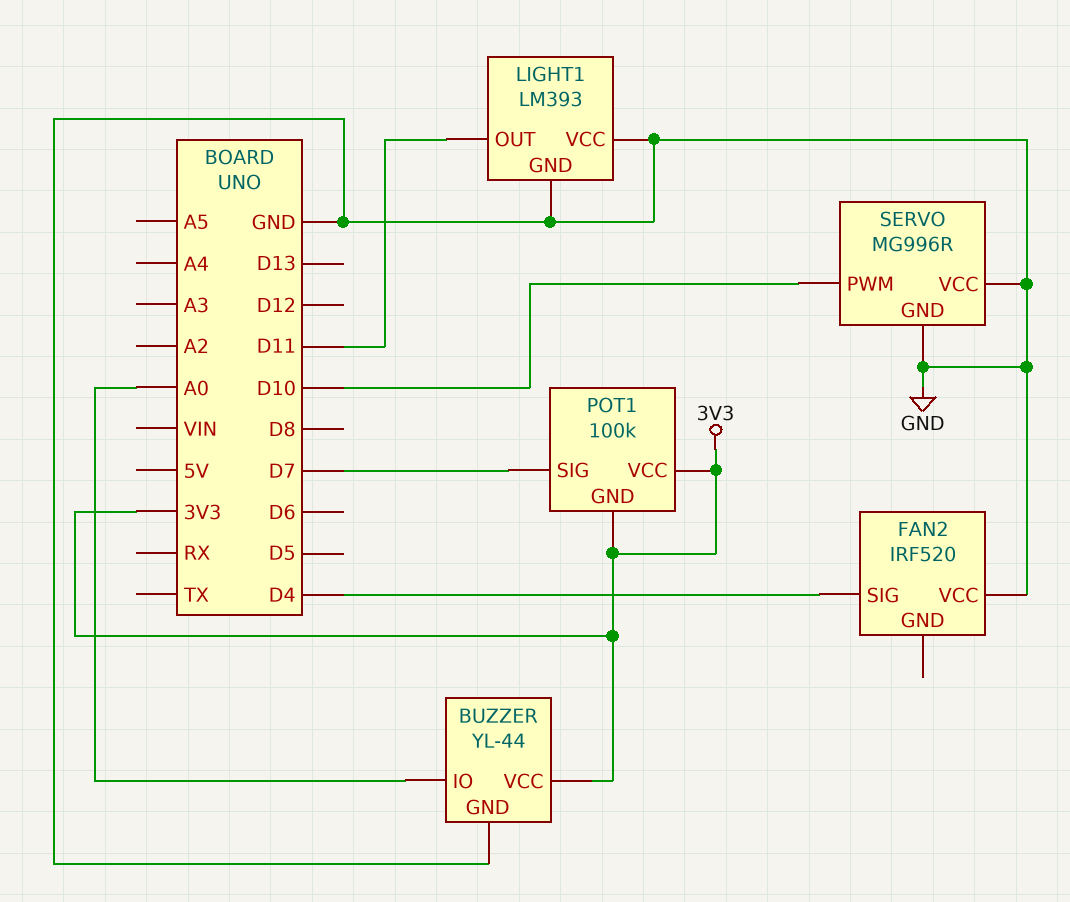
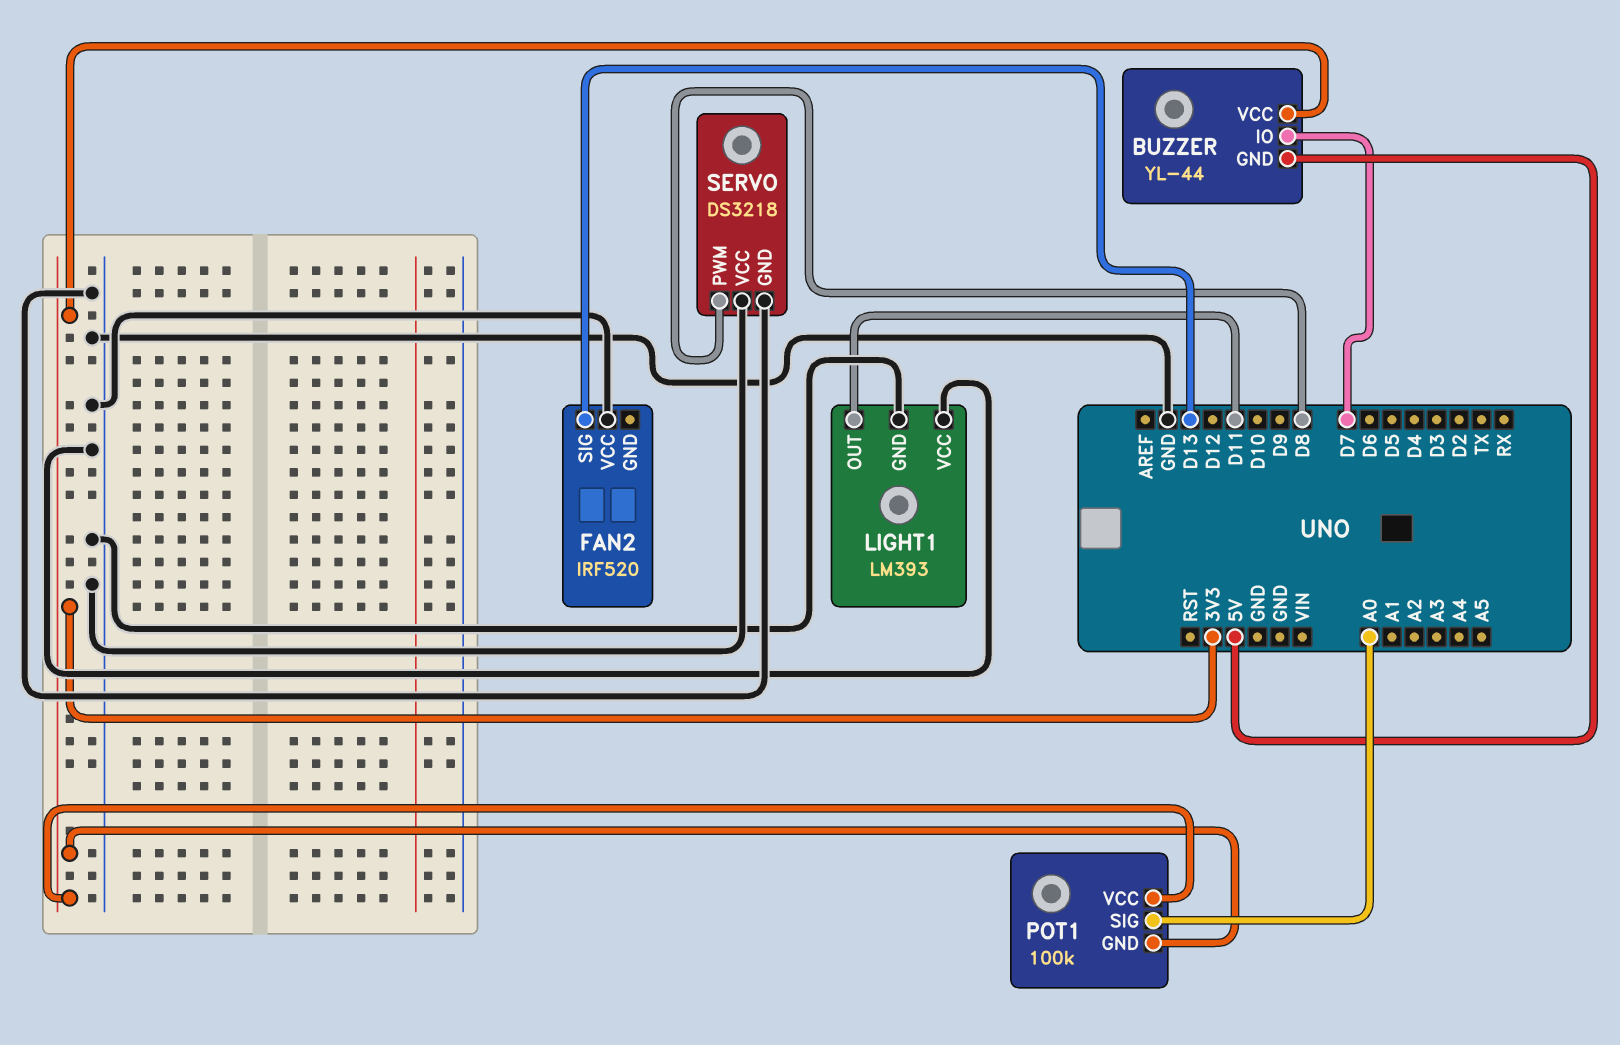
BUZZER pin GND: GND -> 5V
BUZZER pin IO: A0 -> D7
FAN2 pin SIG: D4 -> D13
POT1 pin SIG: D7 -> A0
SERVO: MG996R -> DS3218
SERVO pin PWM: D10 -> D8

